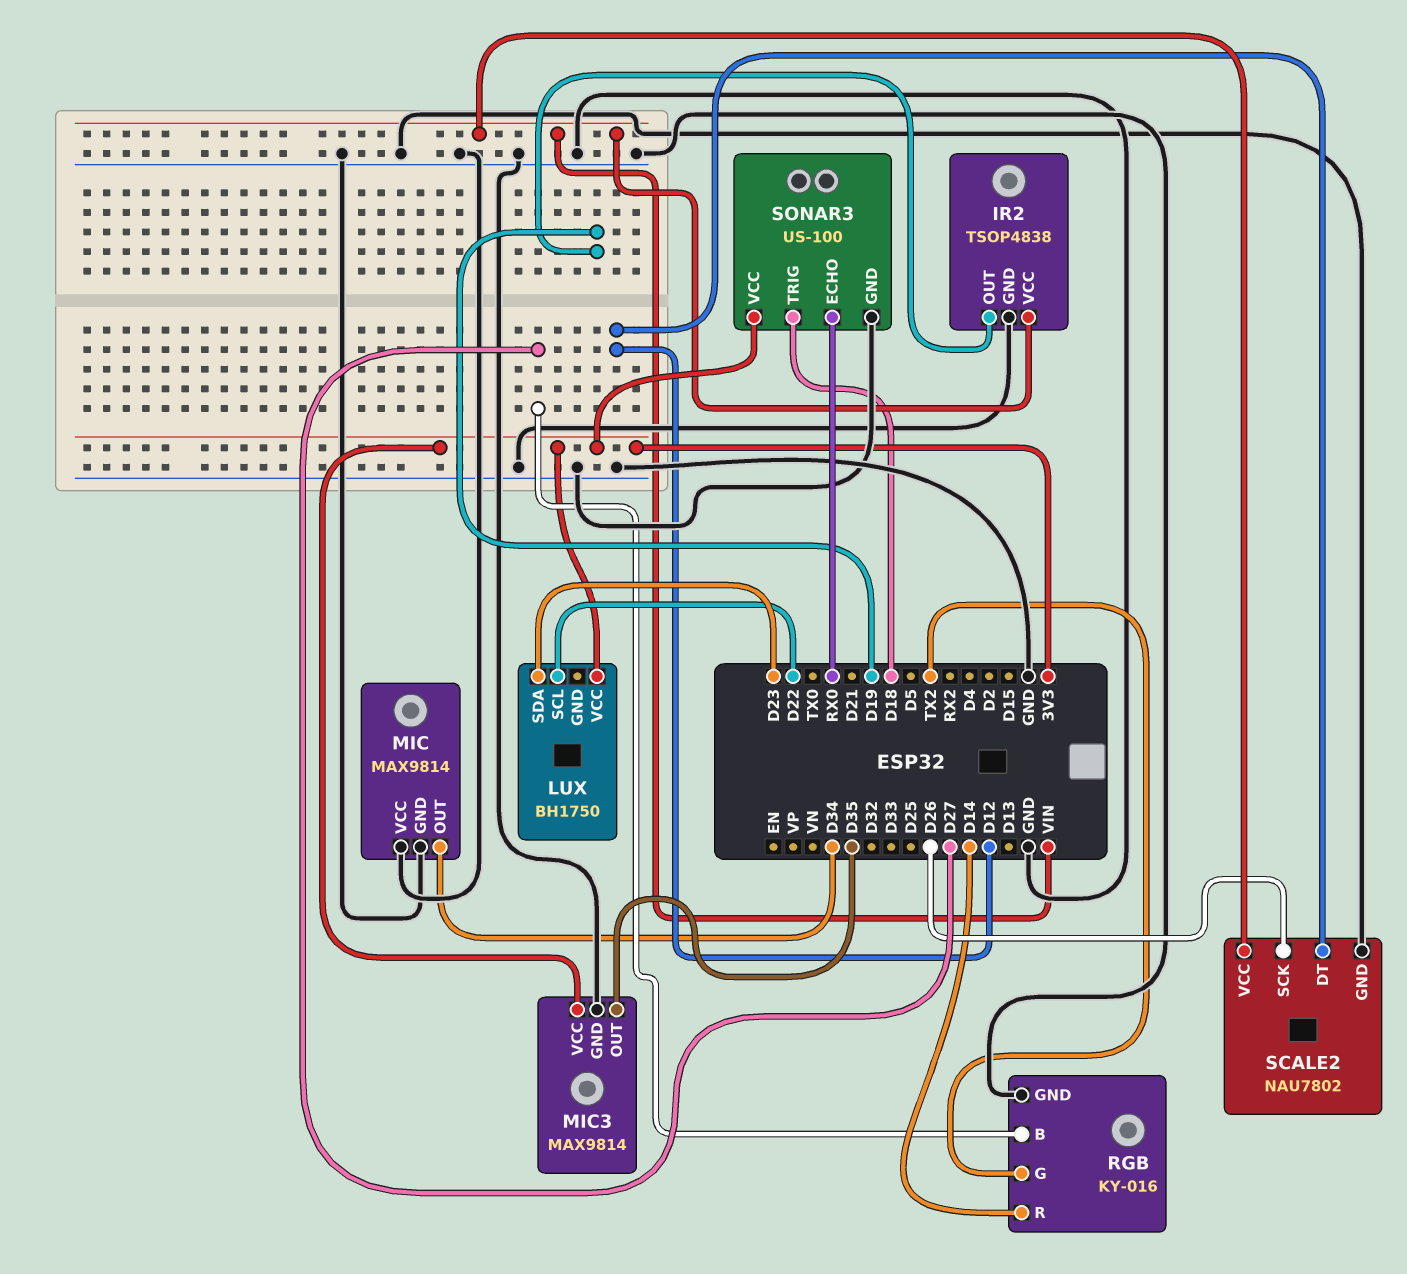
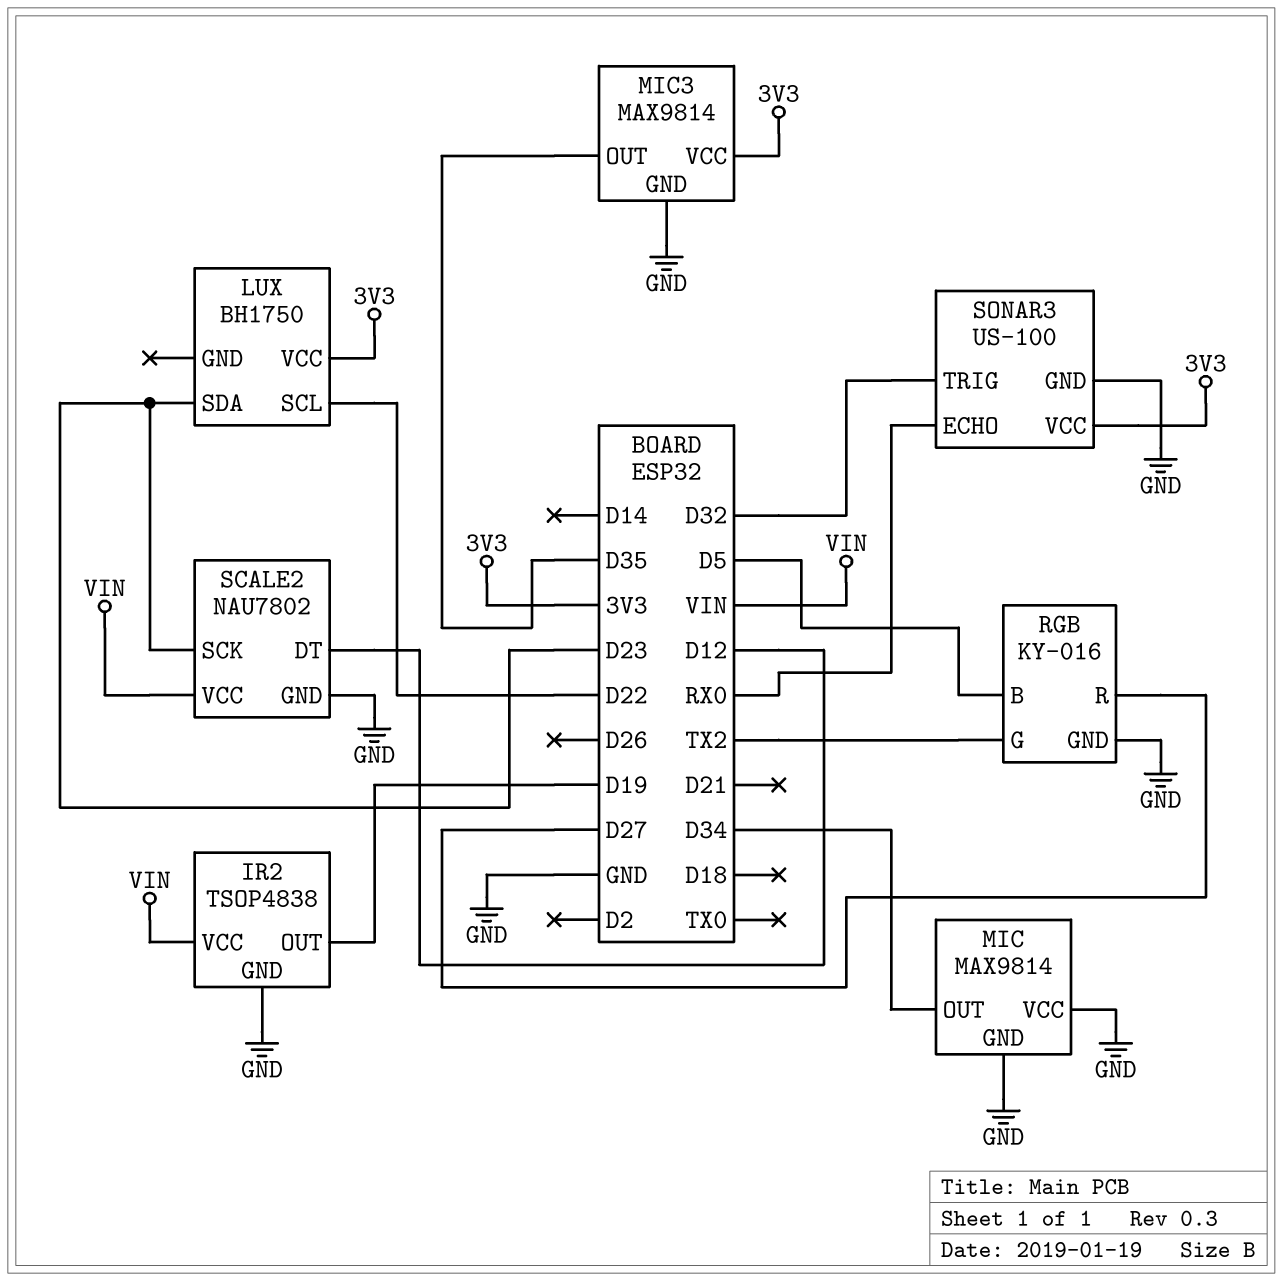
RGB pin B: D27 -> D5
RGB pin R: D14 -> D27
SCALE2 pin SCK: D26 -> D23
SONAR3 pin TRIG: D18 -> D32

